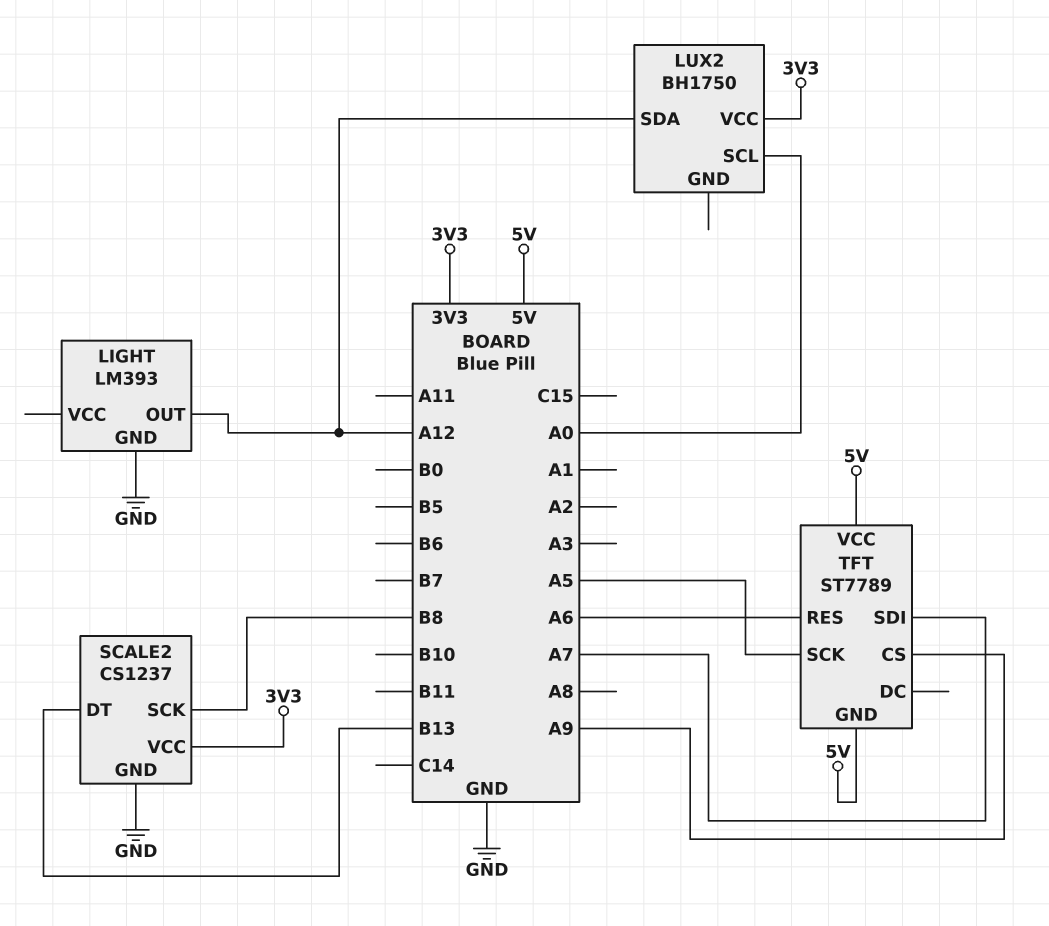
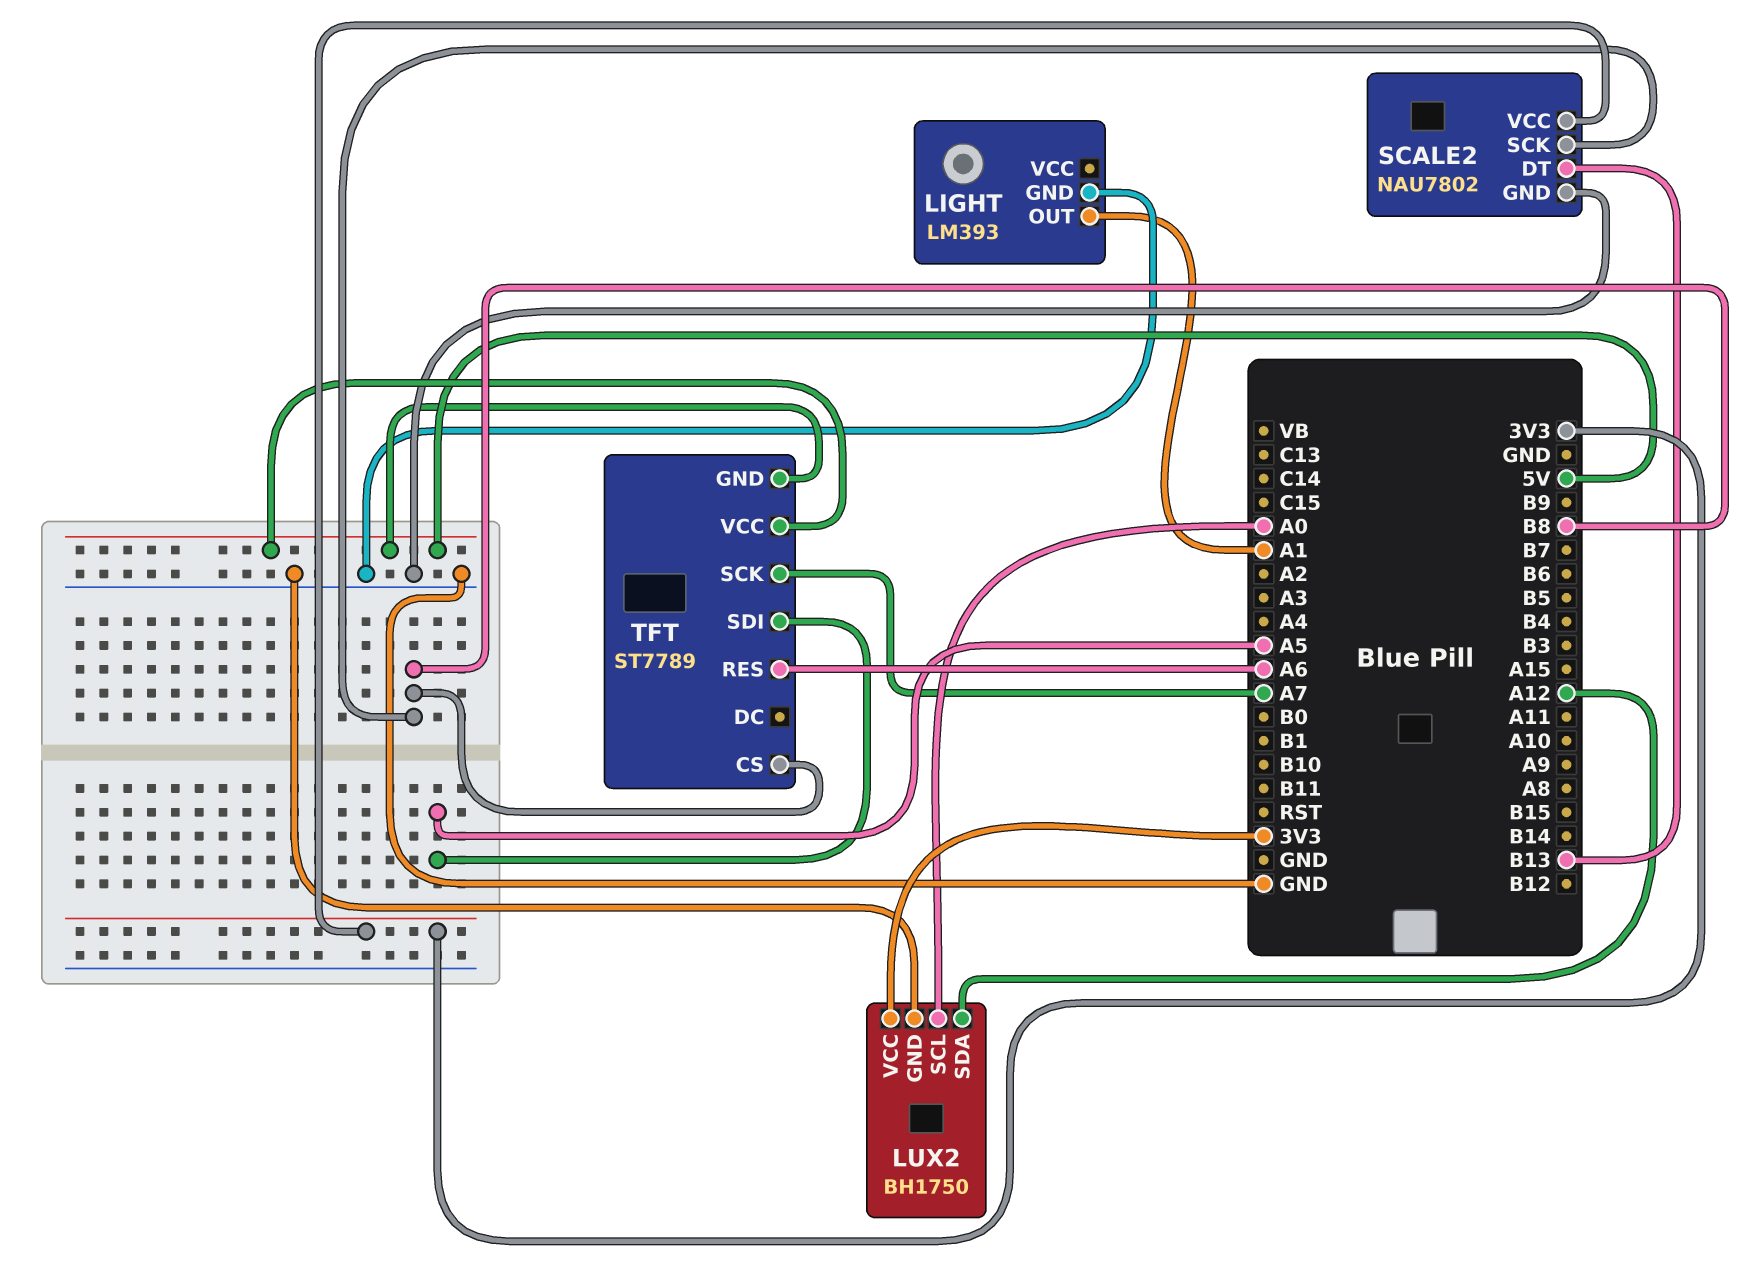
LIGHT pin OUT: A12 -> A1
LUX2 pin GND: none -> GND
SCALE2: CS1237 -> NAU7802
TFT pin CS: A9 -> B8
TFT pin SCK: A5 -> A7
TFT pin SDI: A7 -> A5

